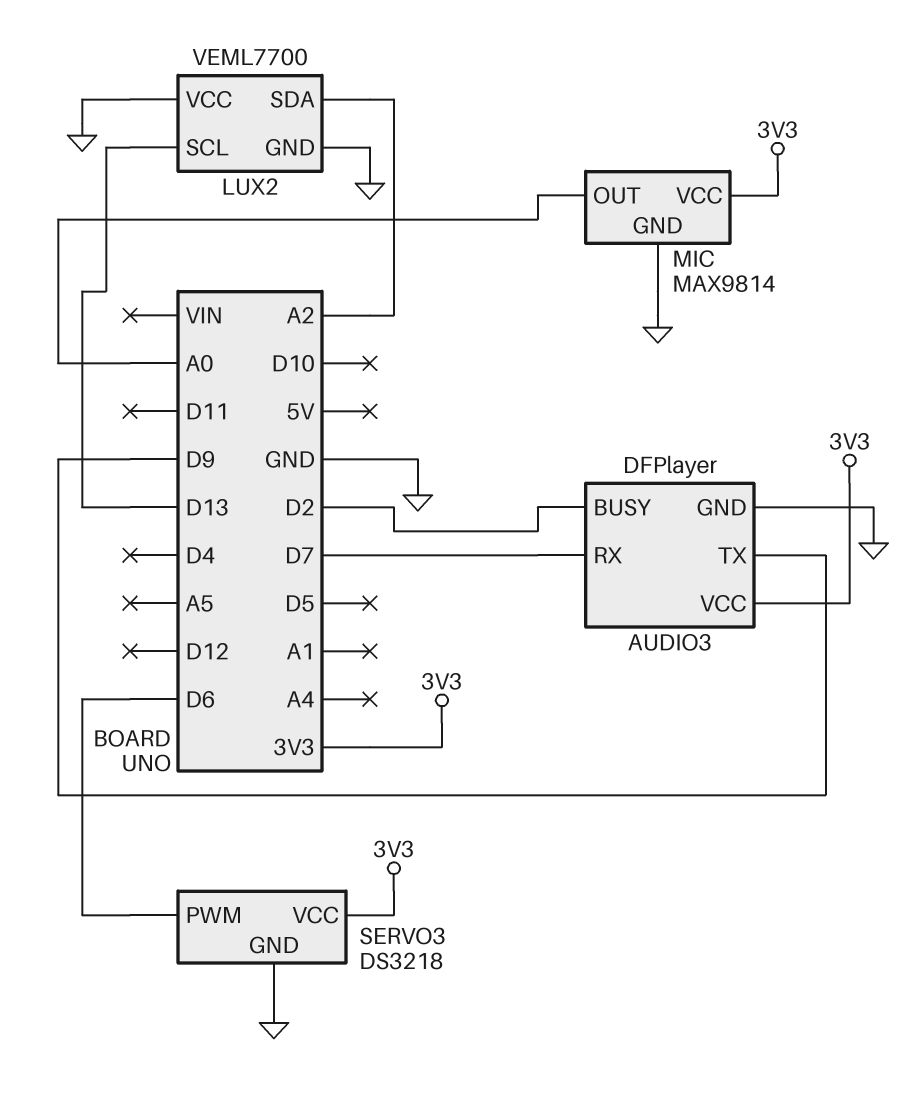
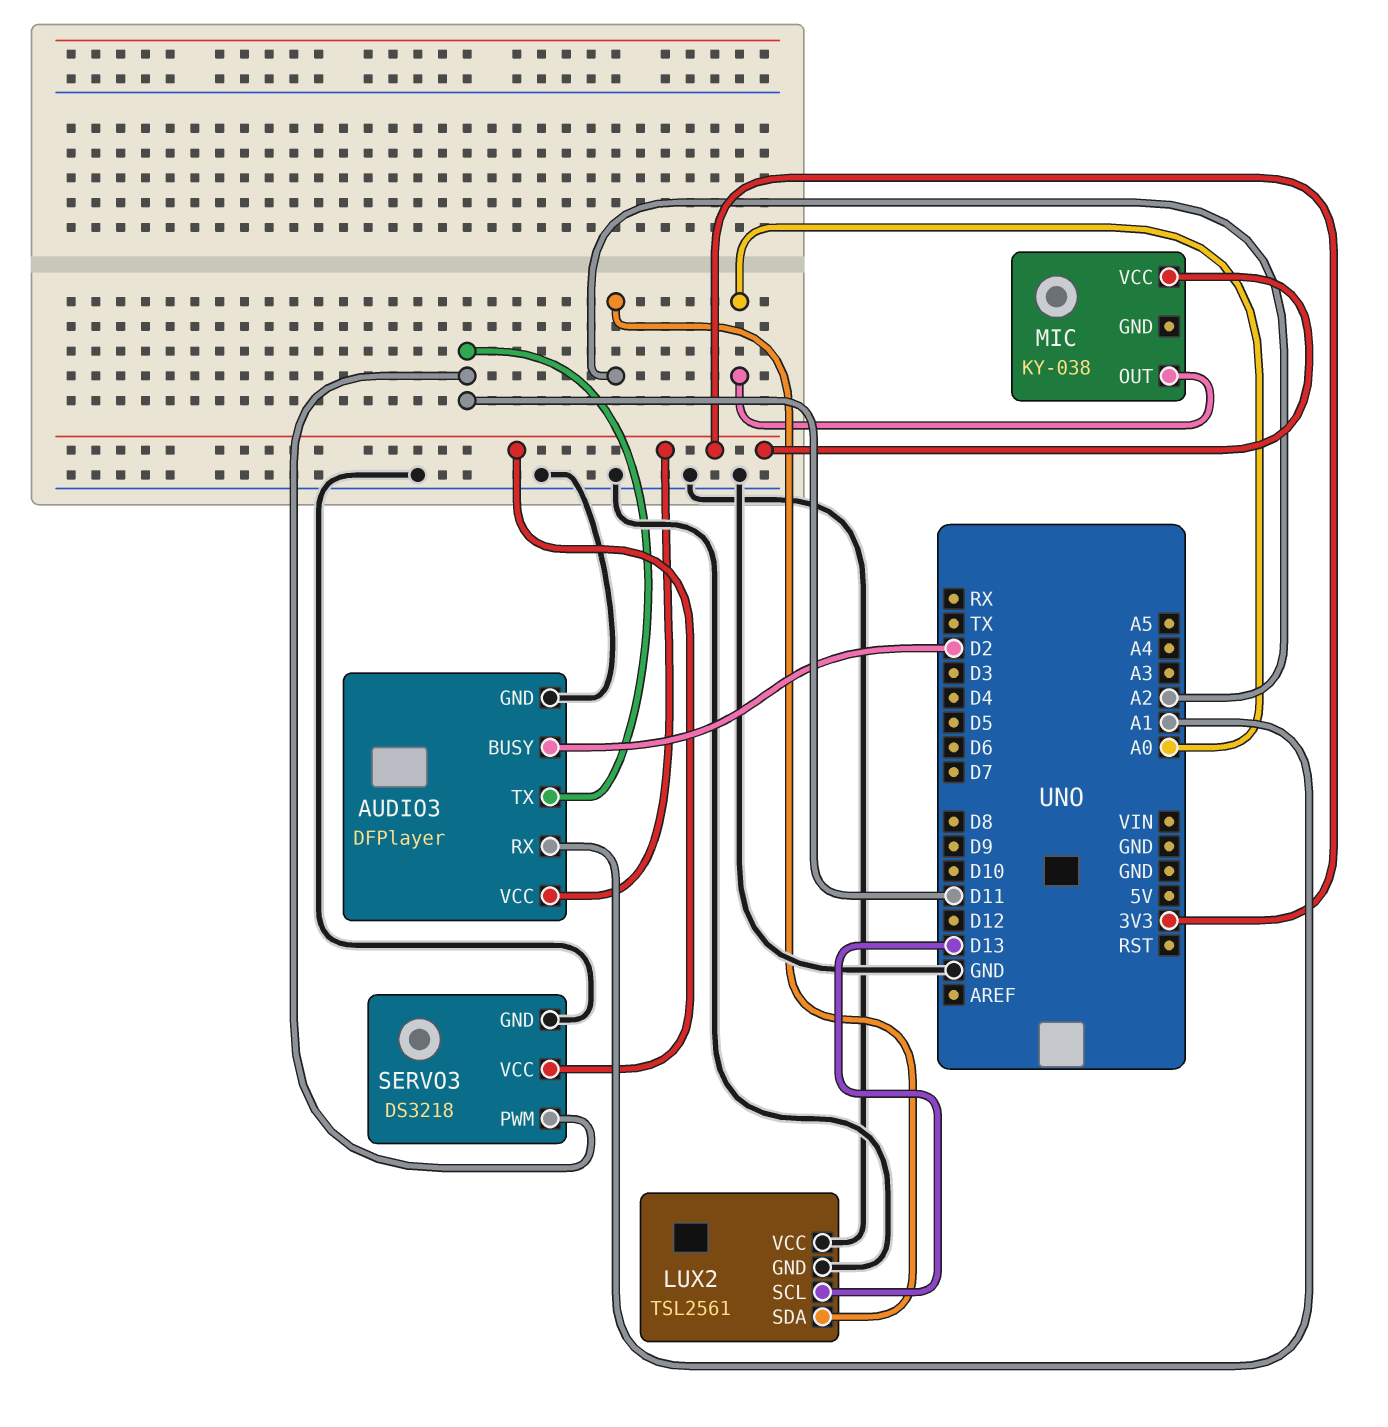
AUDIO3 pin RX: D7 -> A1
AUDIO3 pin TX: D9 -> D11
LUX2: VEML7700 -> TSL2561
MIC: MAX9814 -> KY-038
MIC pin GND: GND -> none
SERVO3 pin PWM: D6 -> D11

